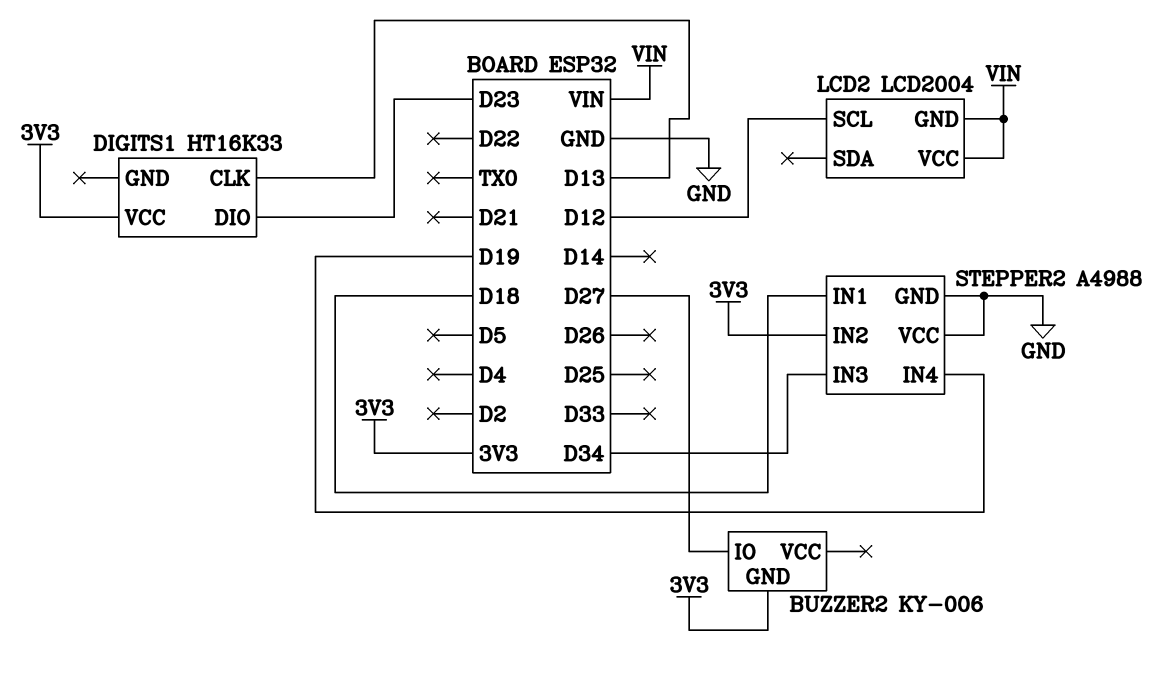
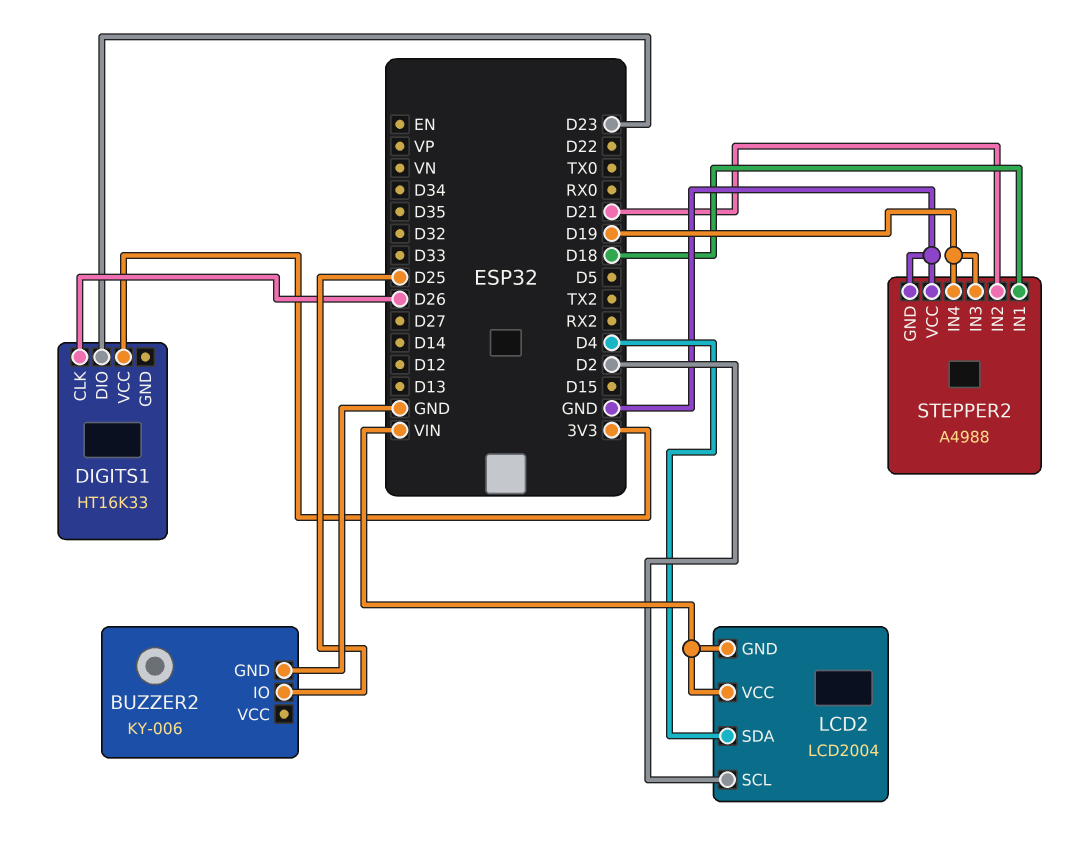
BUZZER2 pin GND: 3V3 -> GND
BUZZER2 pin IO: D27 -> D25
DIGITS1 pin CLK: D13 -> D26
LCD2 pin SCL: D12 -> D2
LCD2 pin SDA: none -> D4
STEPPER2 pin IN2: 3V3 -> D21
STEPPER2 pin IN3: D34 -> D19

